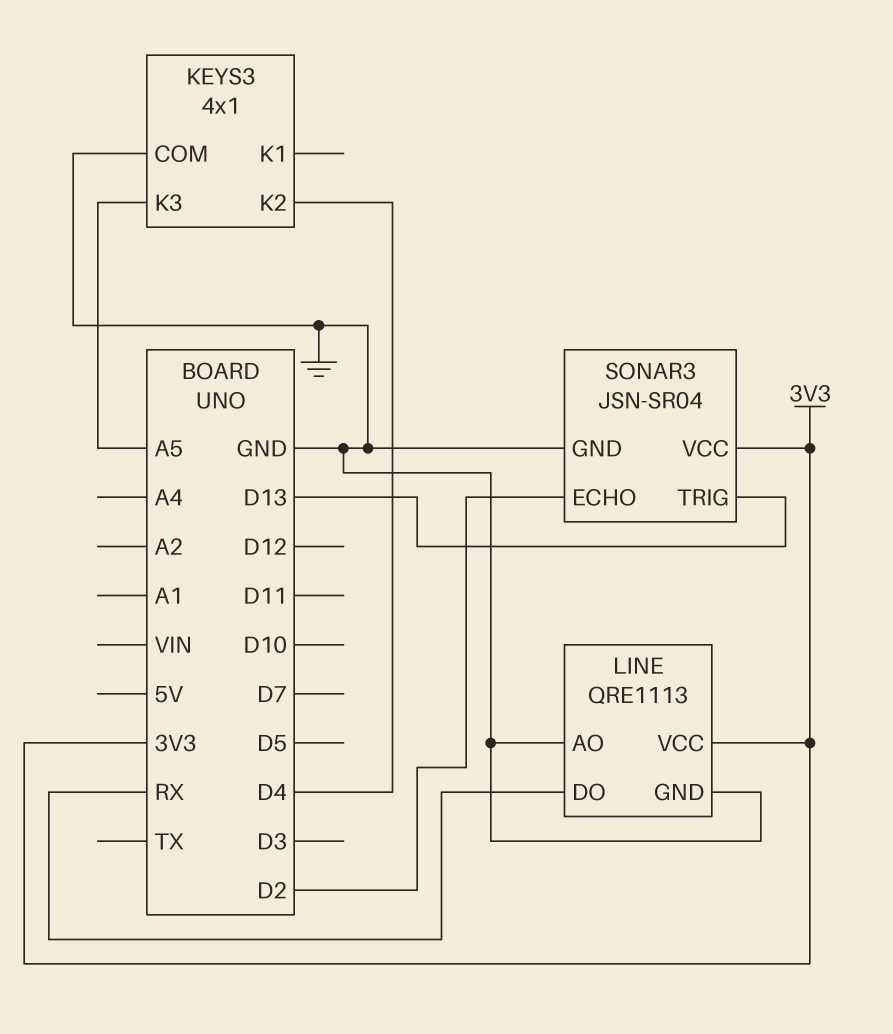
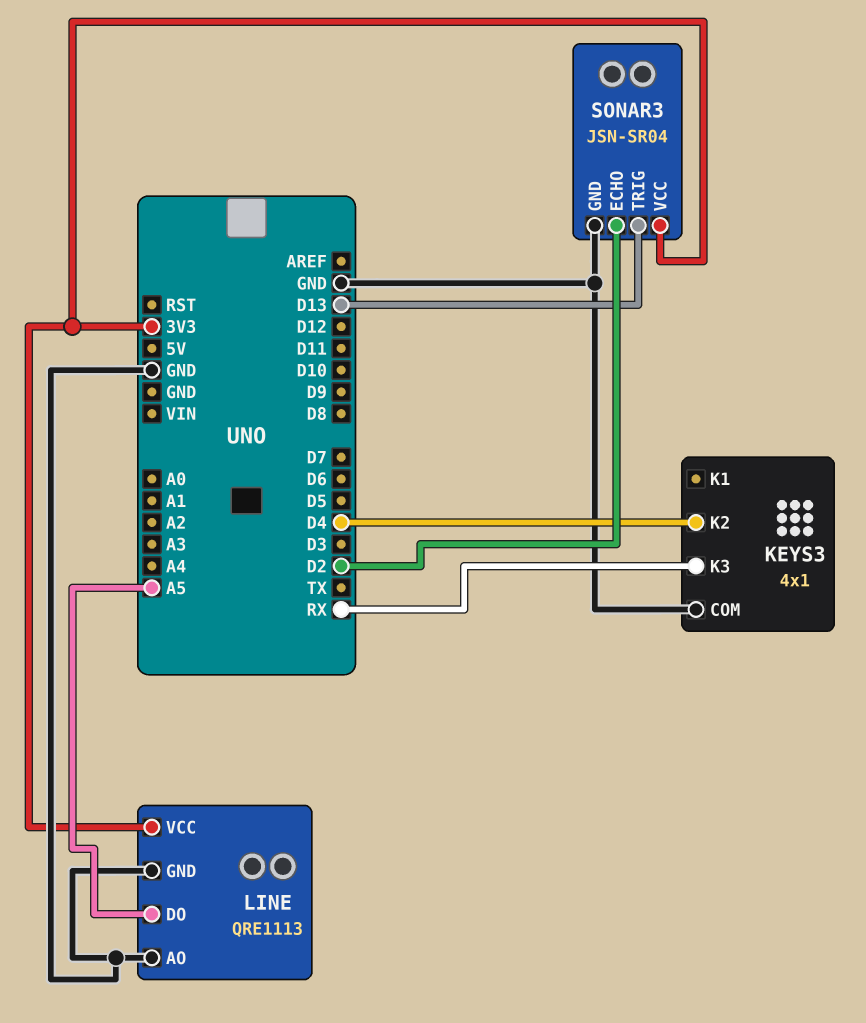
KEYS3 pin K3: A5 -> RX
LINE pin DO: RX -> A5

